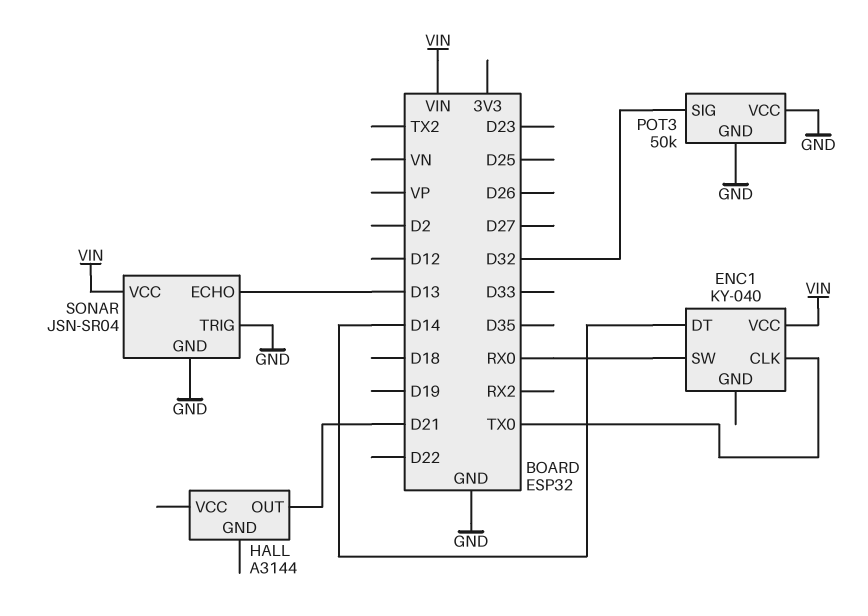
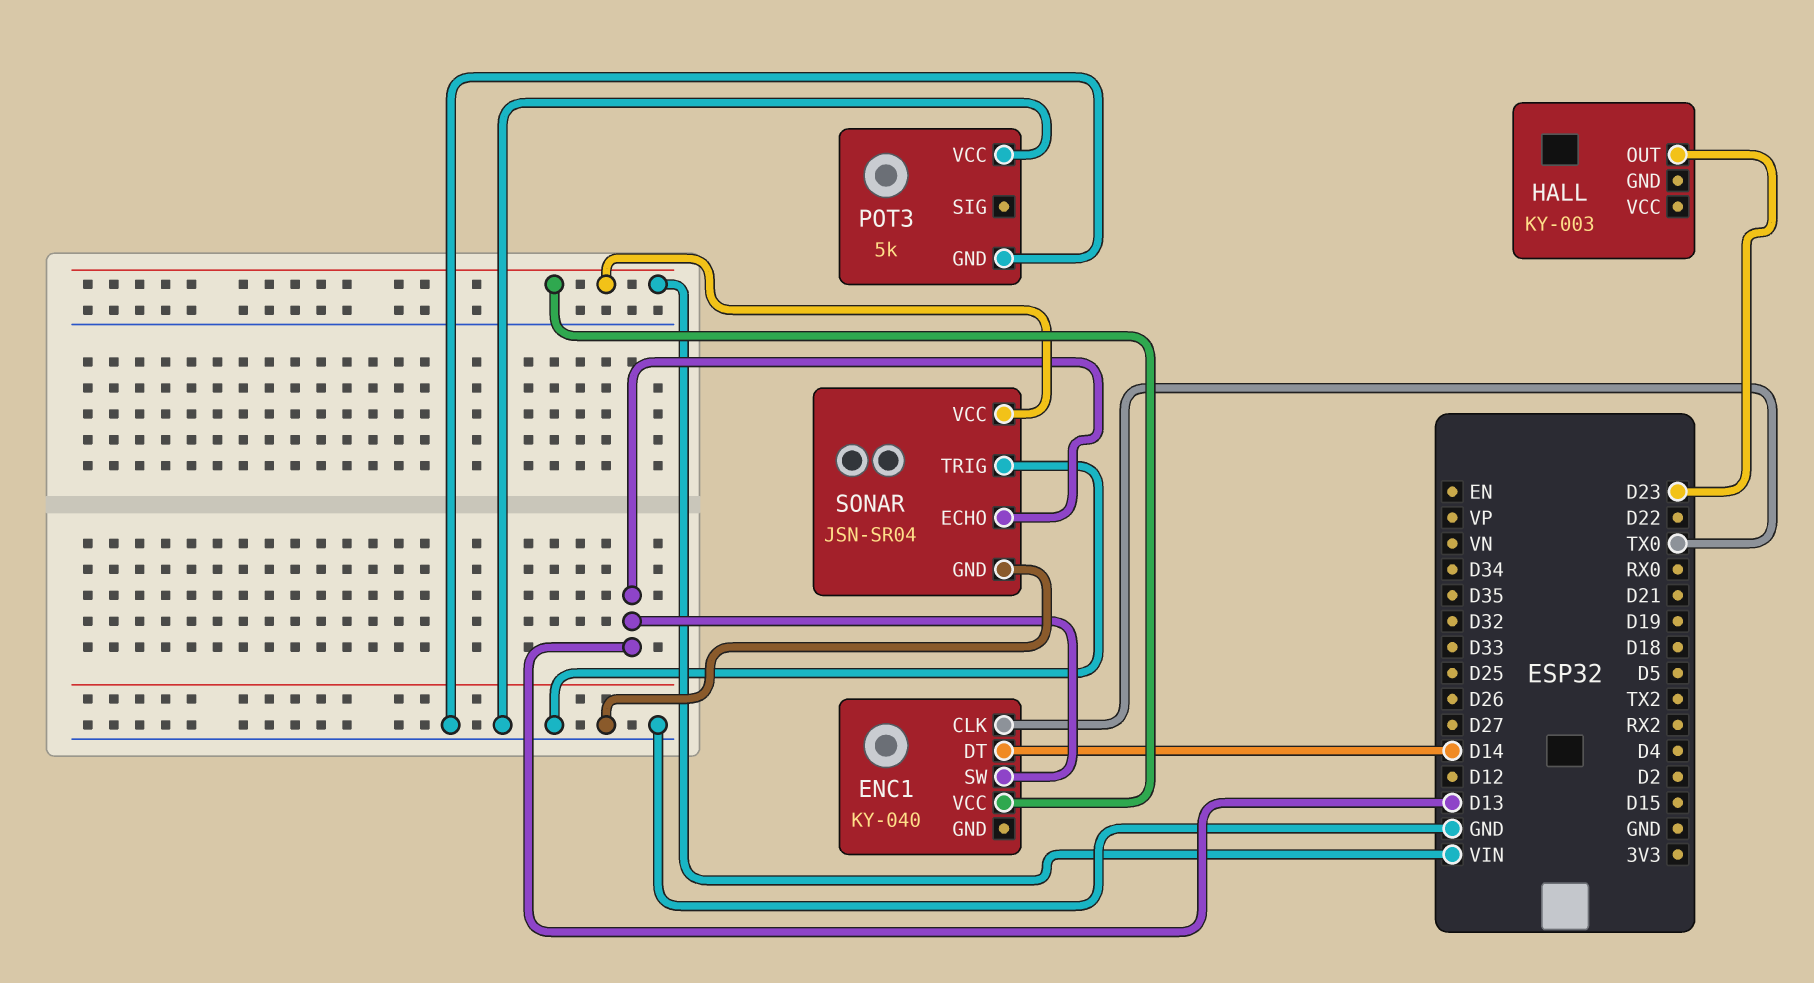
ENC1 pin SW: RX0 -> D13
HALL: A3144 -> KY-003
HALL pin OUT: D21 -> D23
POT3: 50k -> 5k
POT3 pin SIG: D32 -> none

